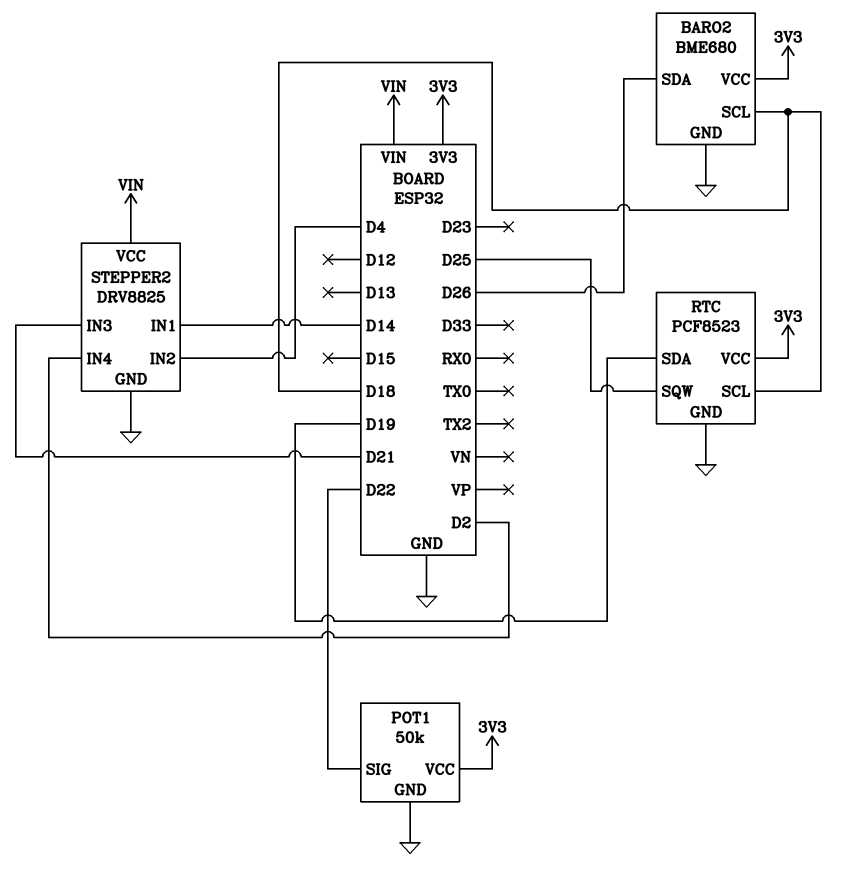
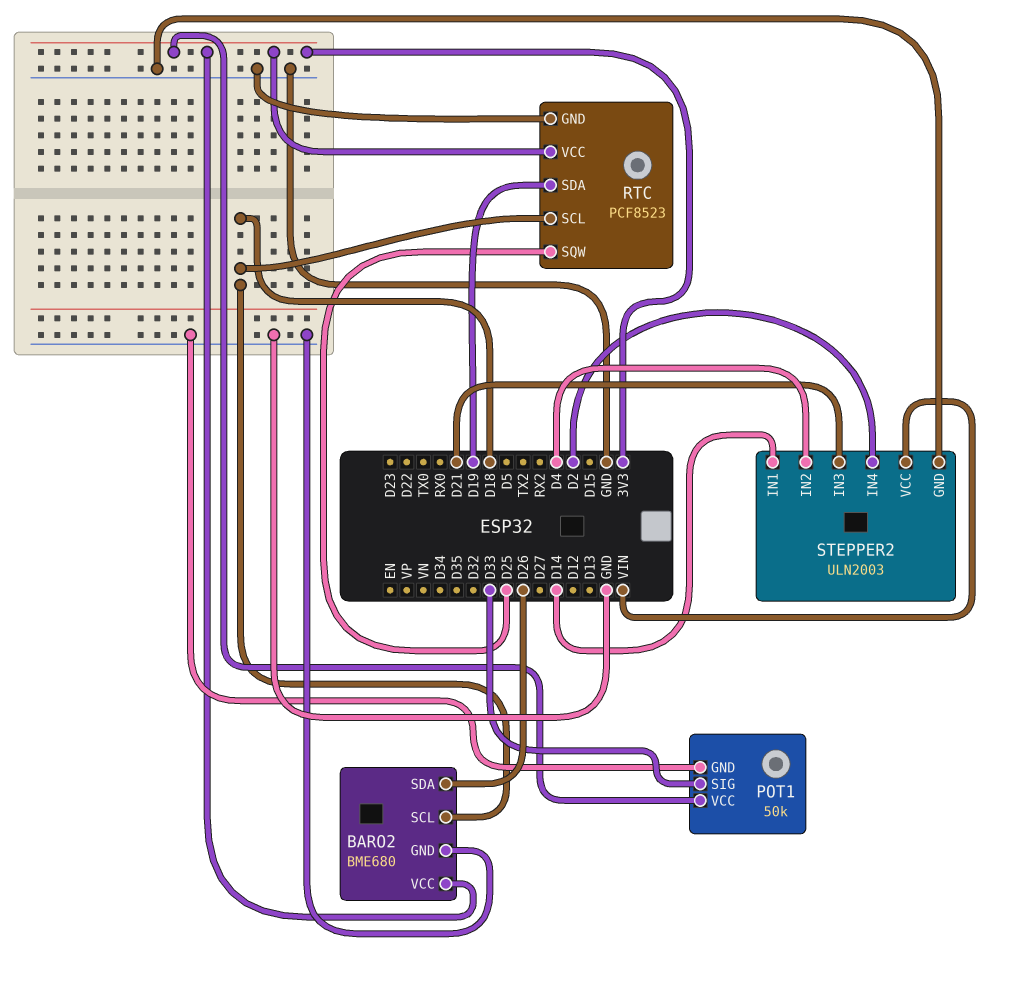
POT1 pin SIG: D22 -> D33
STEPPER2: DRV8825 -> ULN2003

